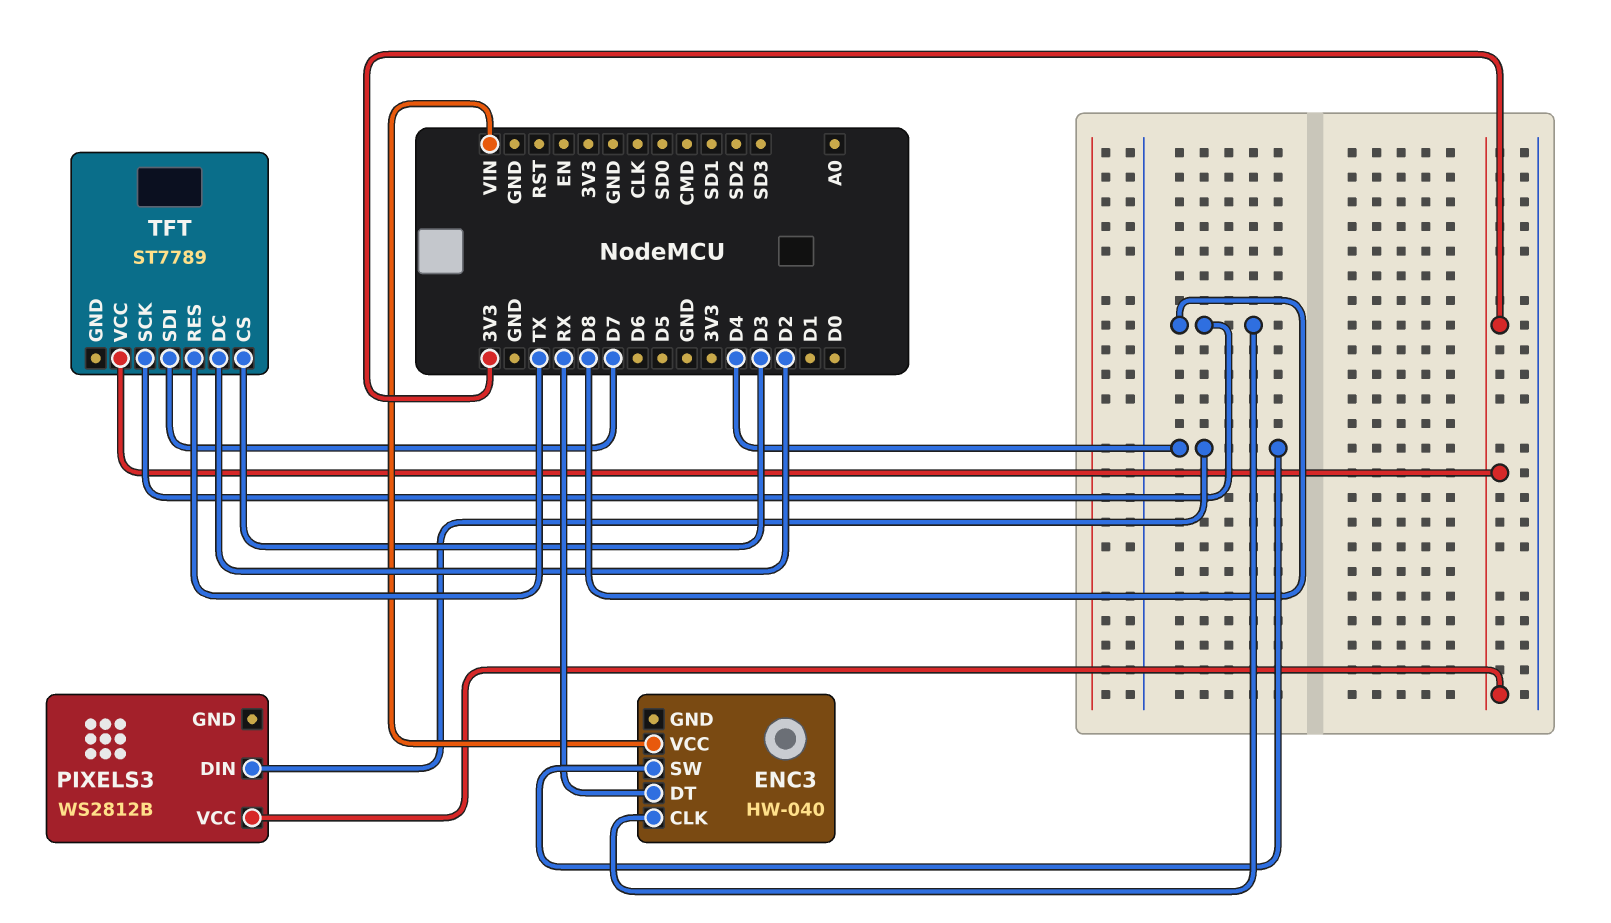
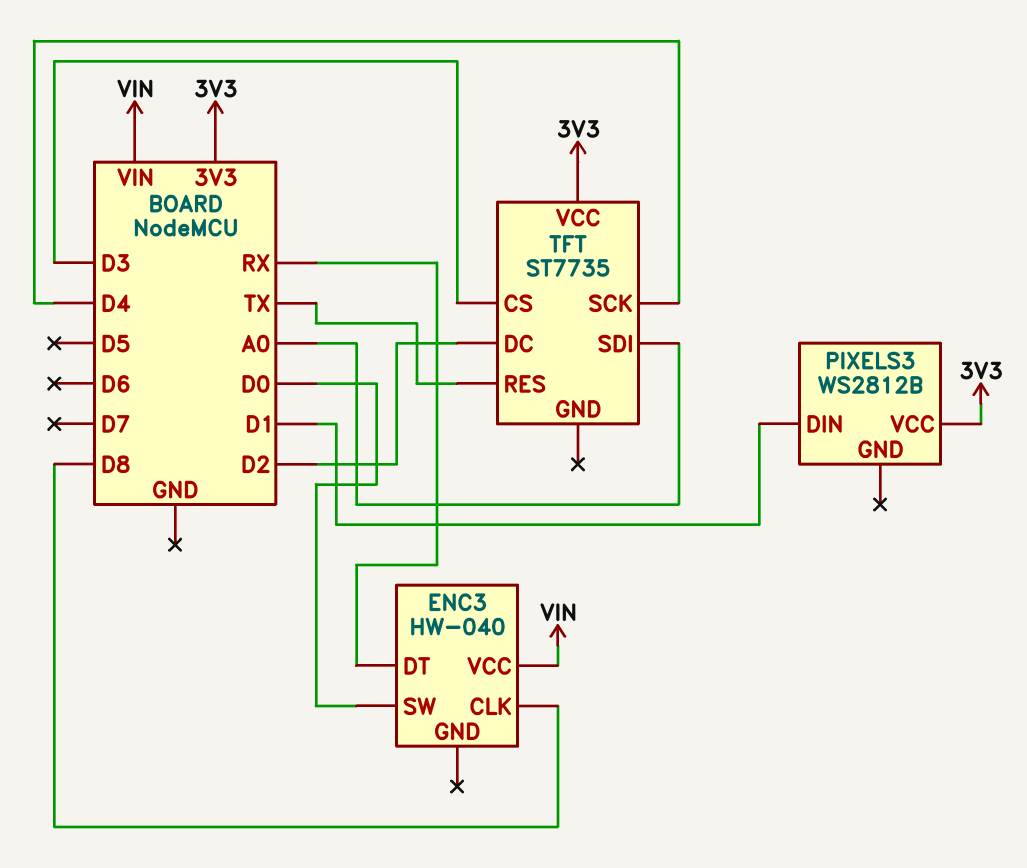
ENC3 pin SW: D4 -> D0
PIXELS3 pin DIN: D4 -> D1
TFT: ST7789 -> ST7735
TFT pin SCK: D8 -> D4
TFT pin SDI: D7 -> A0

